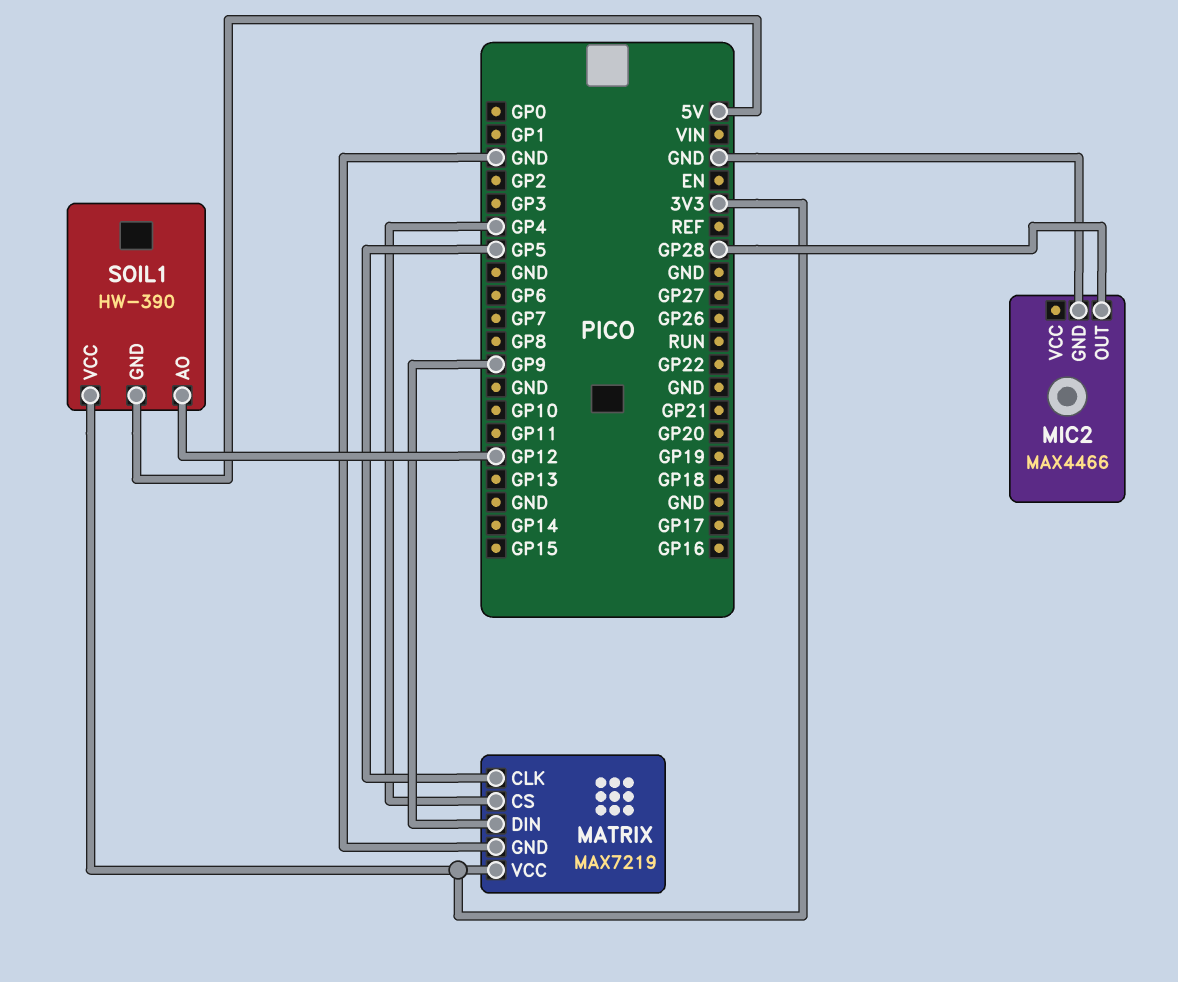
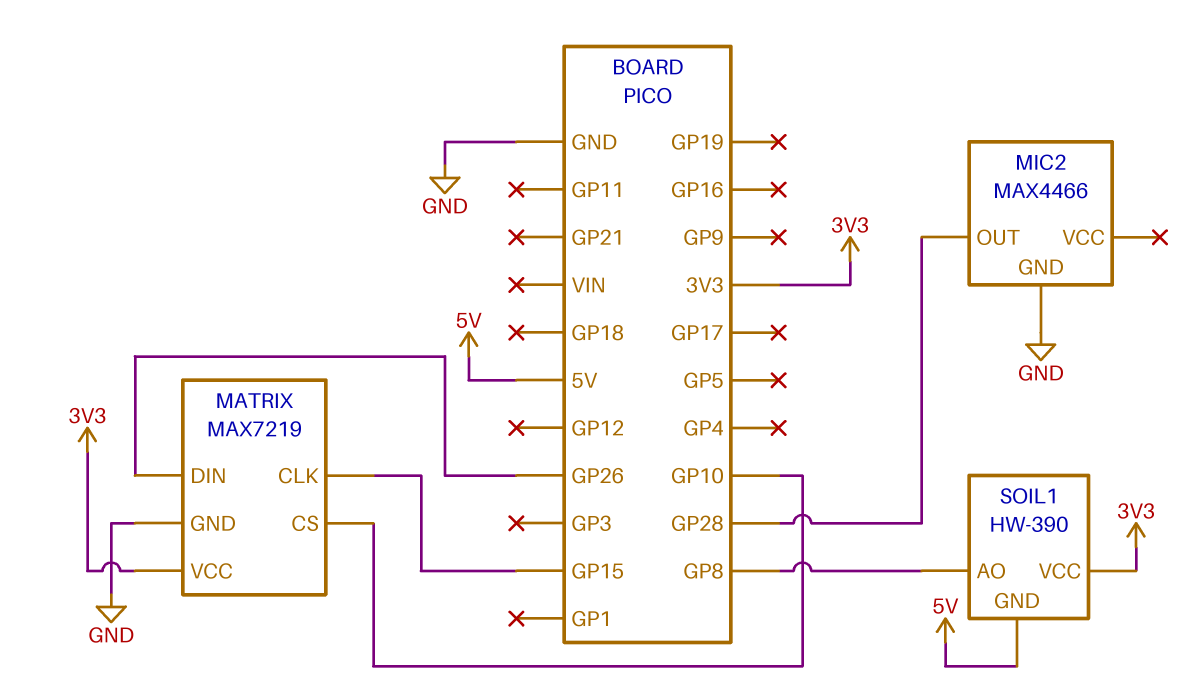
MATRIX pin CLK: GP5 -> GP15
MATRIX pin CS: GP4 -> GP10
MATRIX pin DIN: GP9 -> GP26
SOIL1 pin AO: GP12 -> GP8

